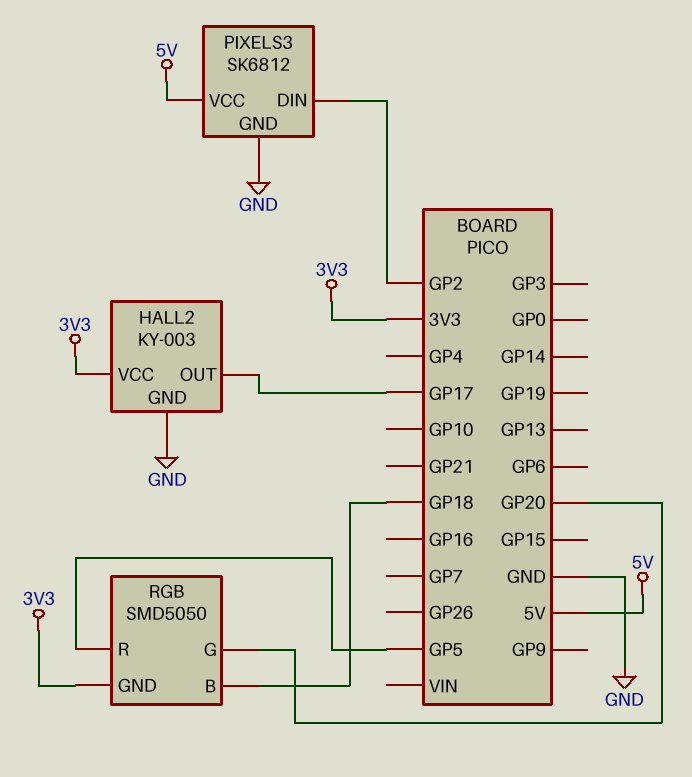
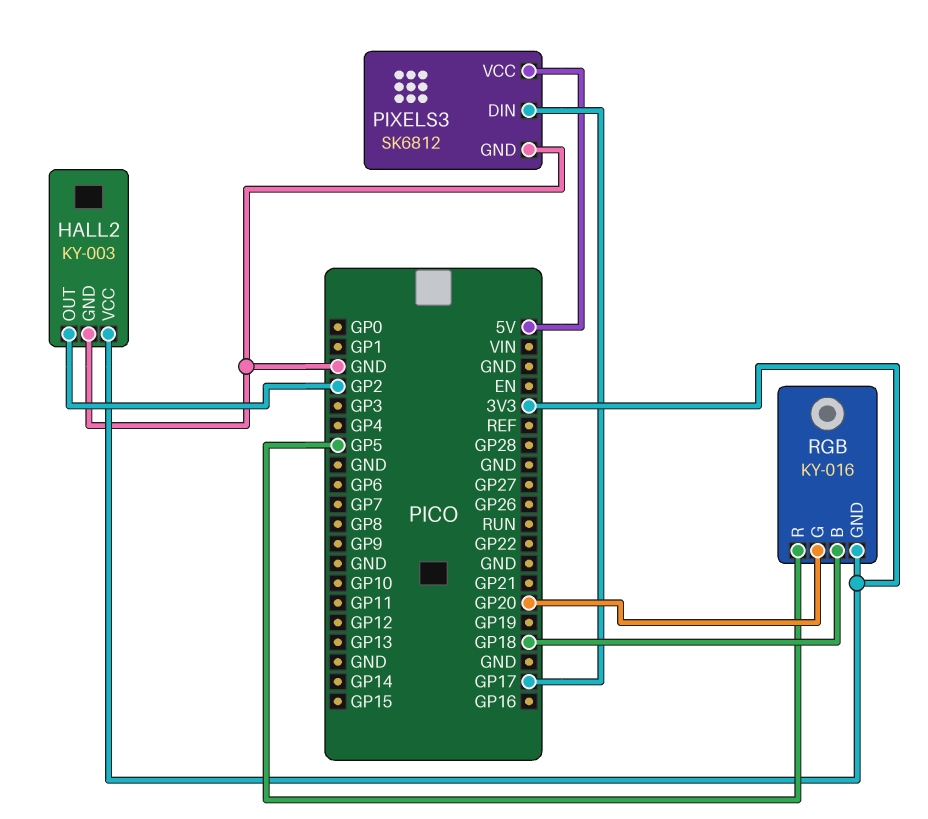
HALL2 pin OUT: GP17 -> GP2
PIXELS3 pin DIN: GP2 -> GP17
RGB: SMD5050 -> KY-016

